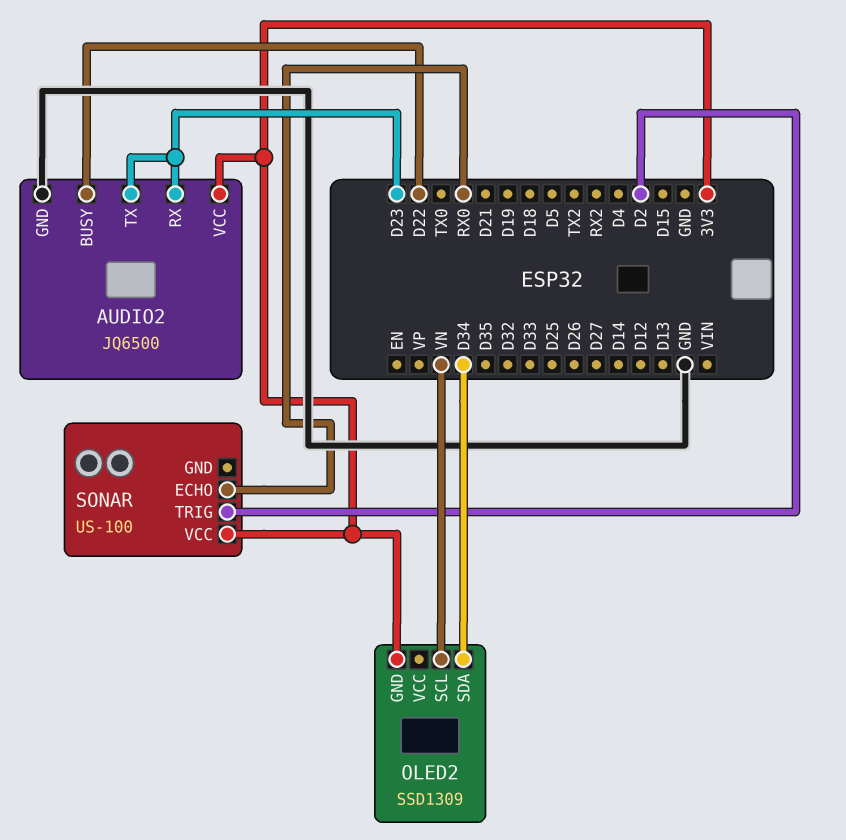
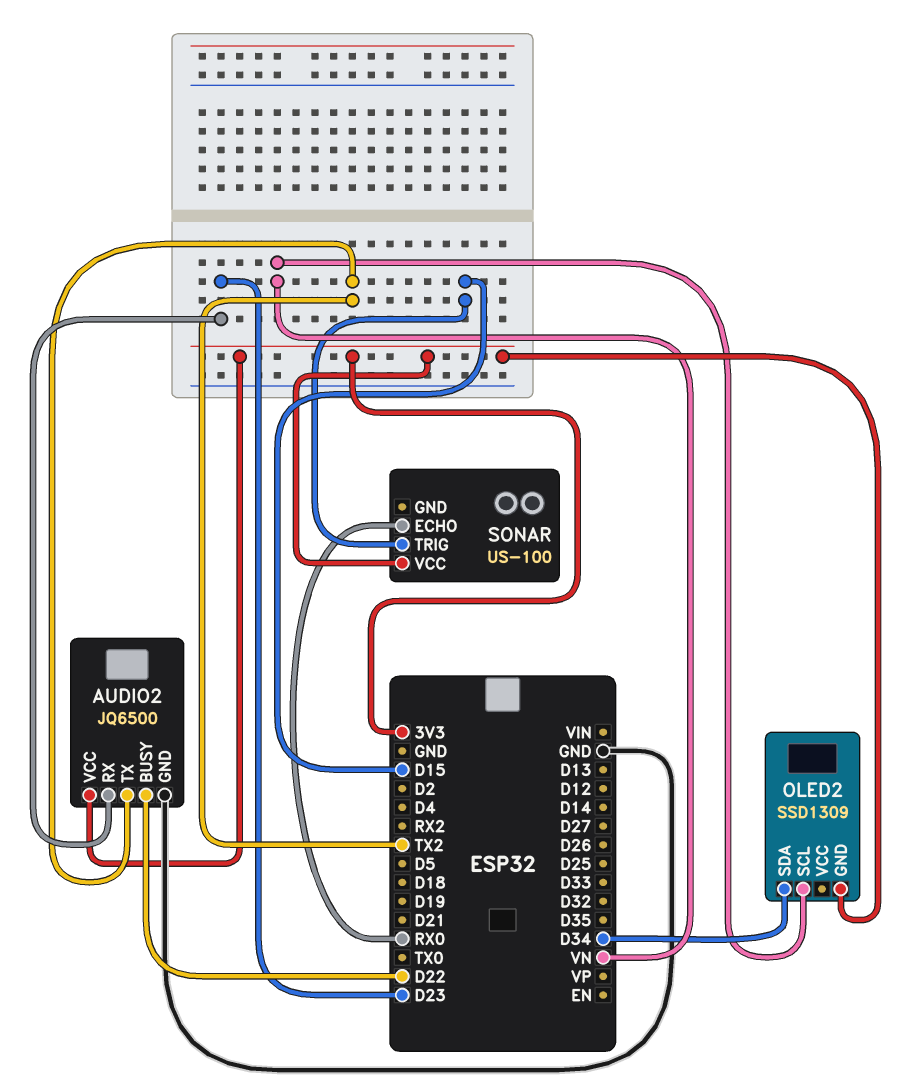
AUDIO2 pin TX: D23 -> TX2
SONAR pin TRIG: D2 -> D15

